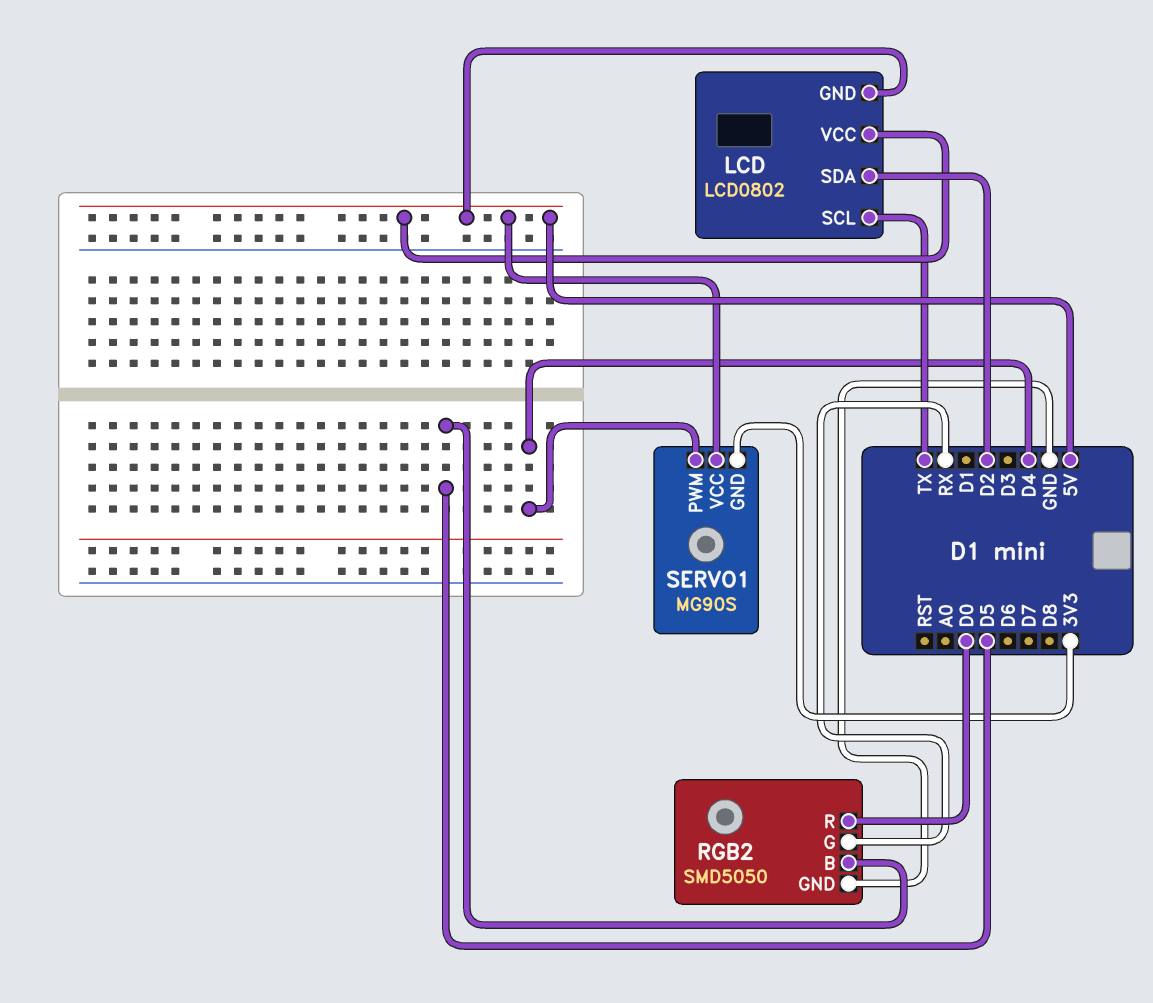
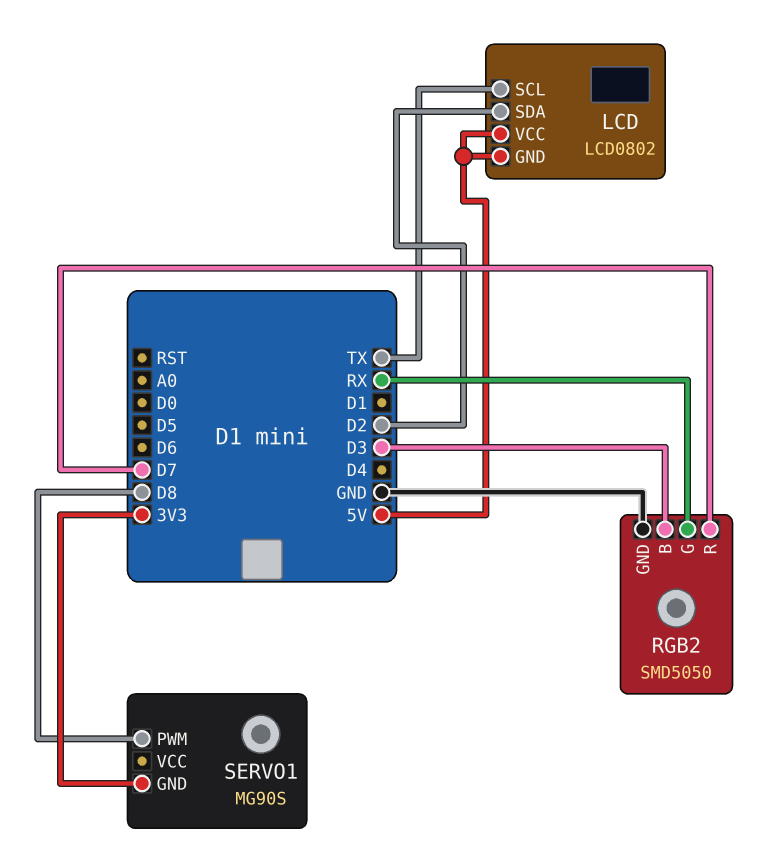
RGB2 pin B: D5 -> D3
RGB2 pin R: D0 -> D7
SERVO1 pin PWM: D4 -> D8
SERVO1 pin VCC: 5V -> none

